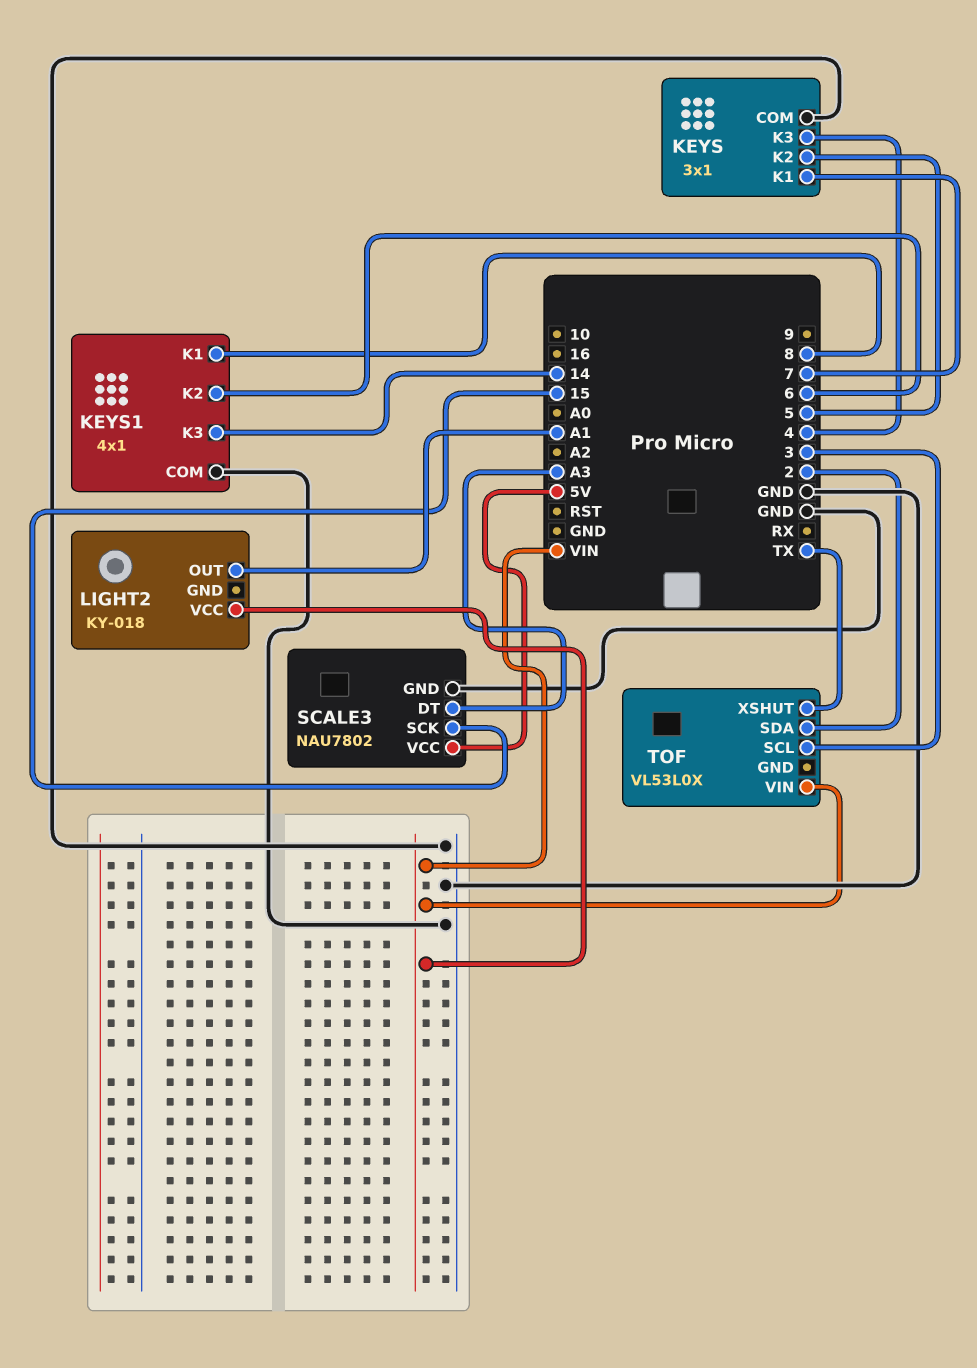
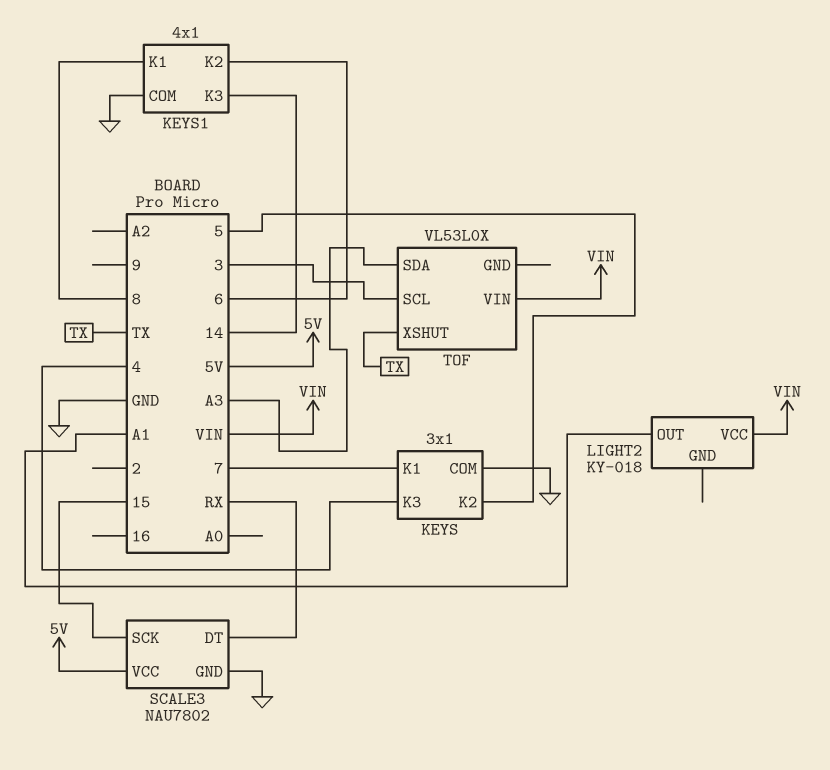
SCALE3 pin DT: A3 -> RX
TOF pin SDA: 2 -> A3

